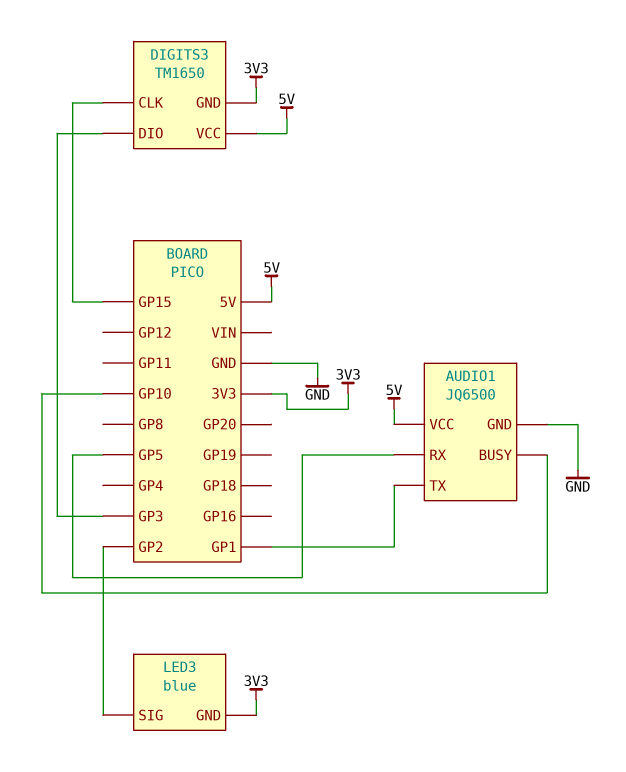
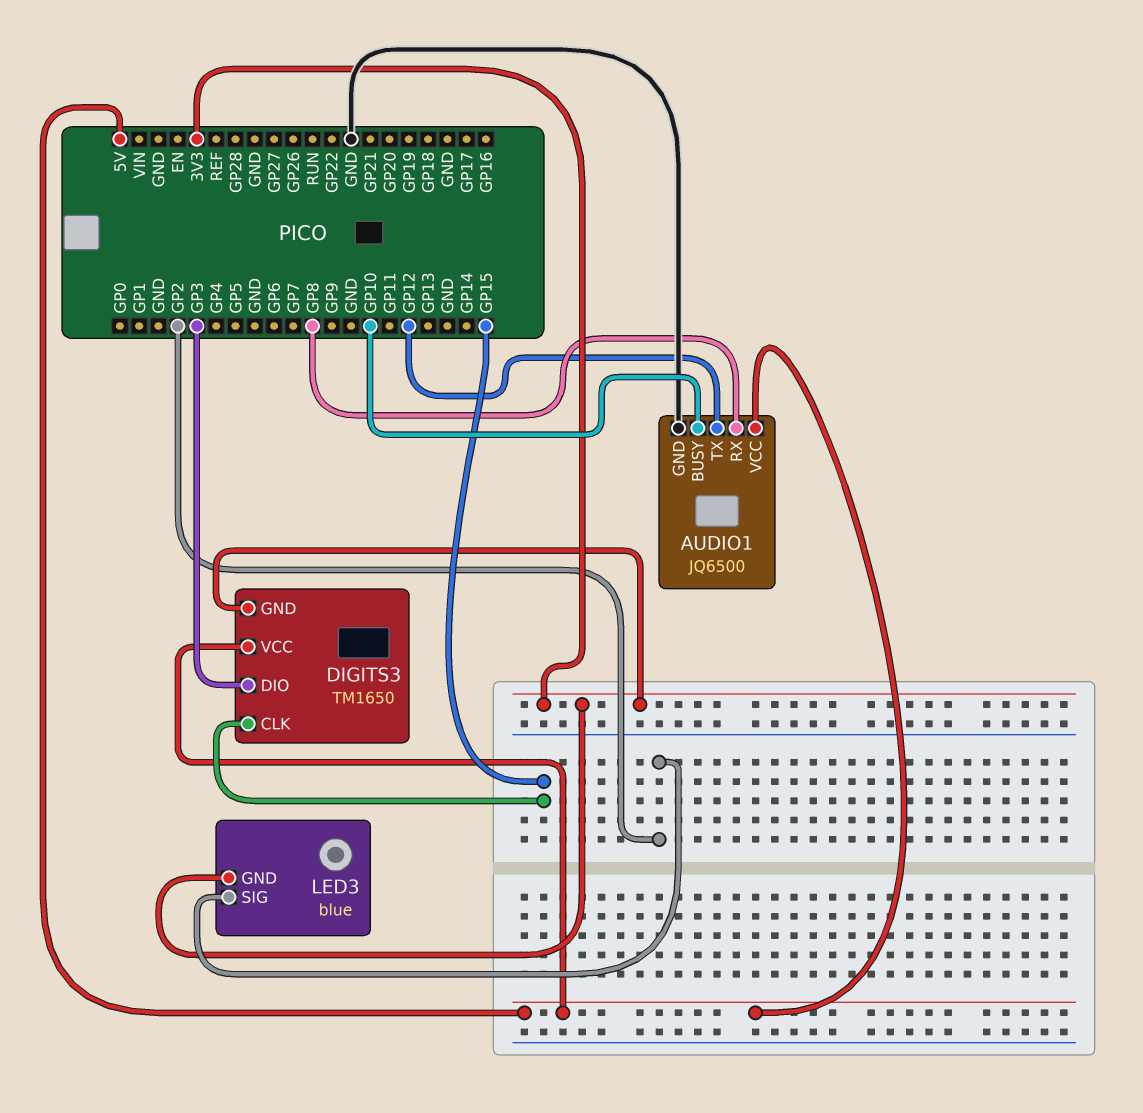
AUDIO1 pin RX: GP5 -> GP8
AUDIO1 pin TX: GP1 -> GP12

